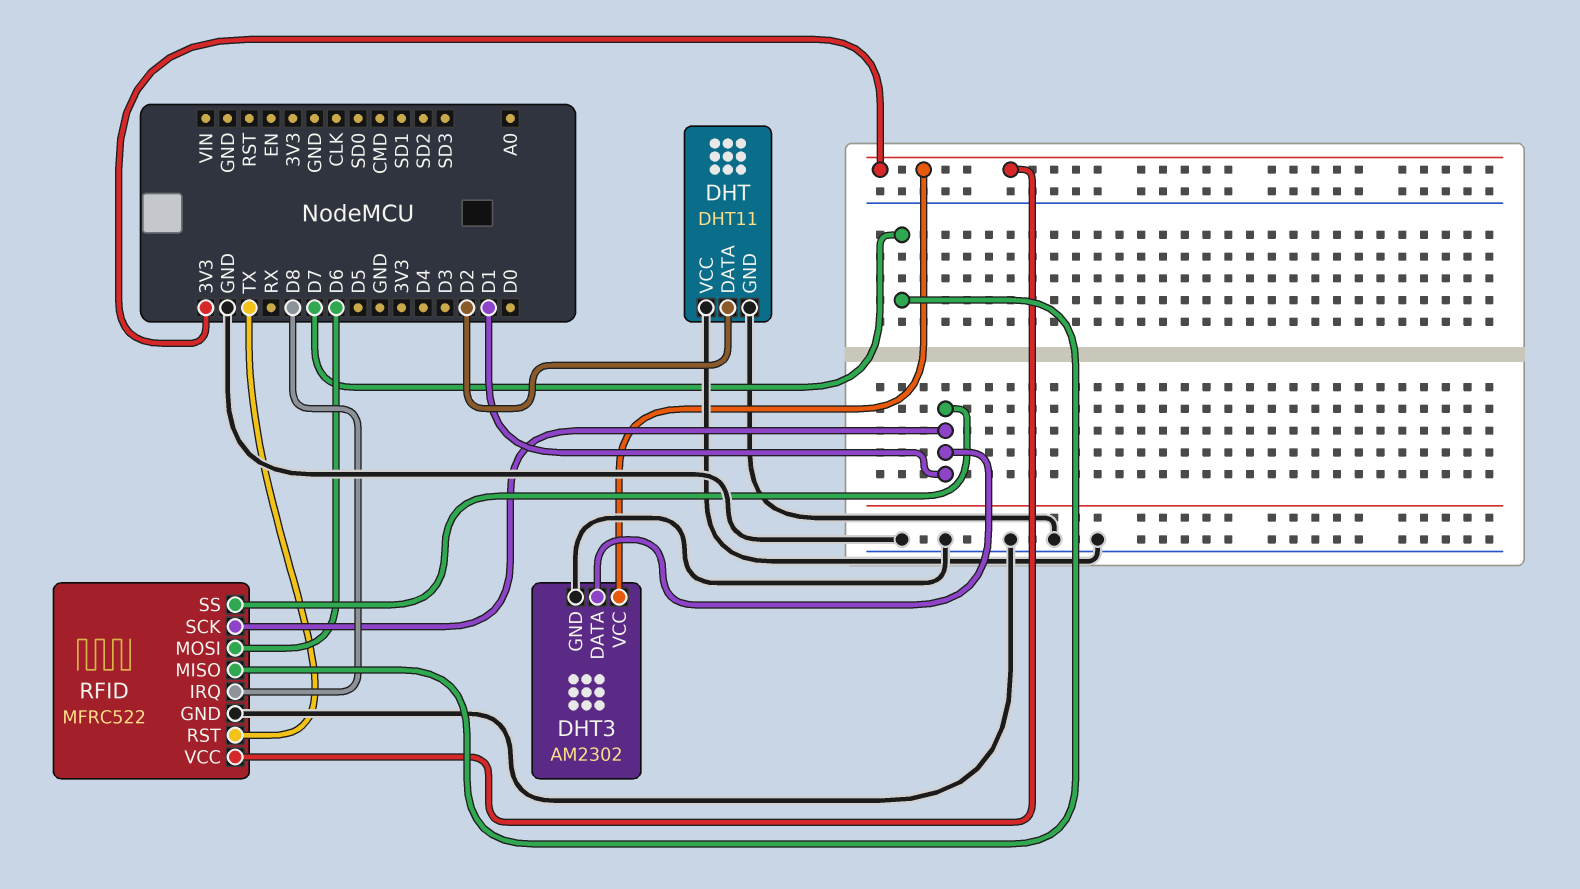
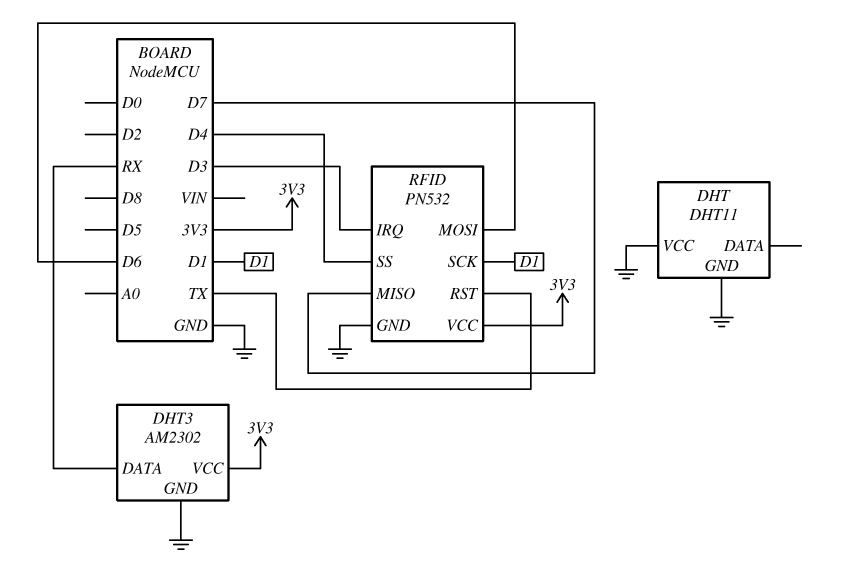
DHT pin DATA: D2 -> none
DHT3 pin DATA: D1 -> RX
RFID: MFRC522 -> PN532
RFID pin IRQ: D8 -> D3
RFID pin SS: D1 -> D4

